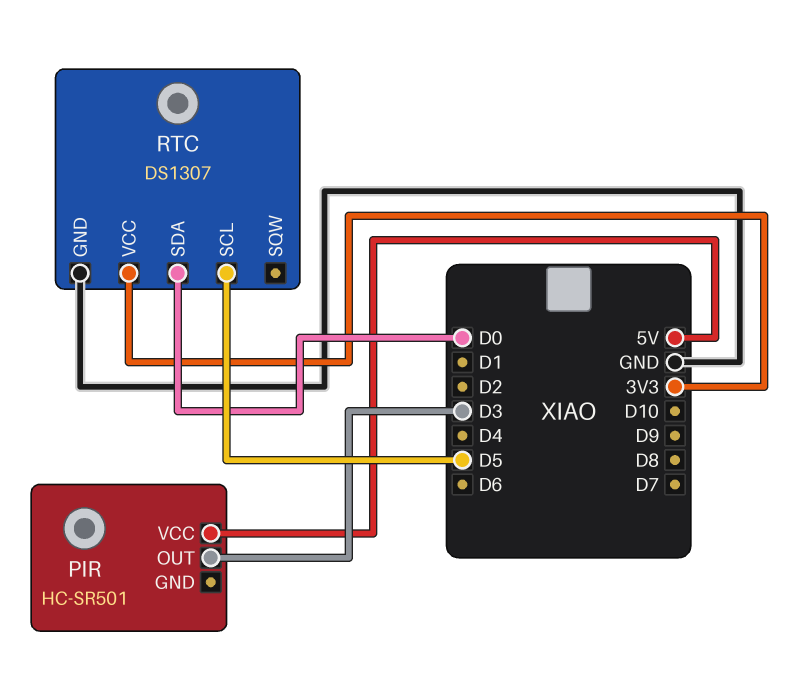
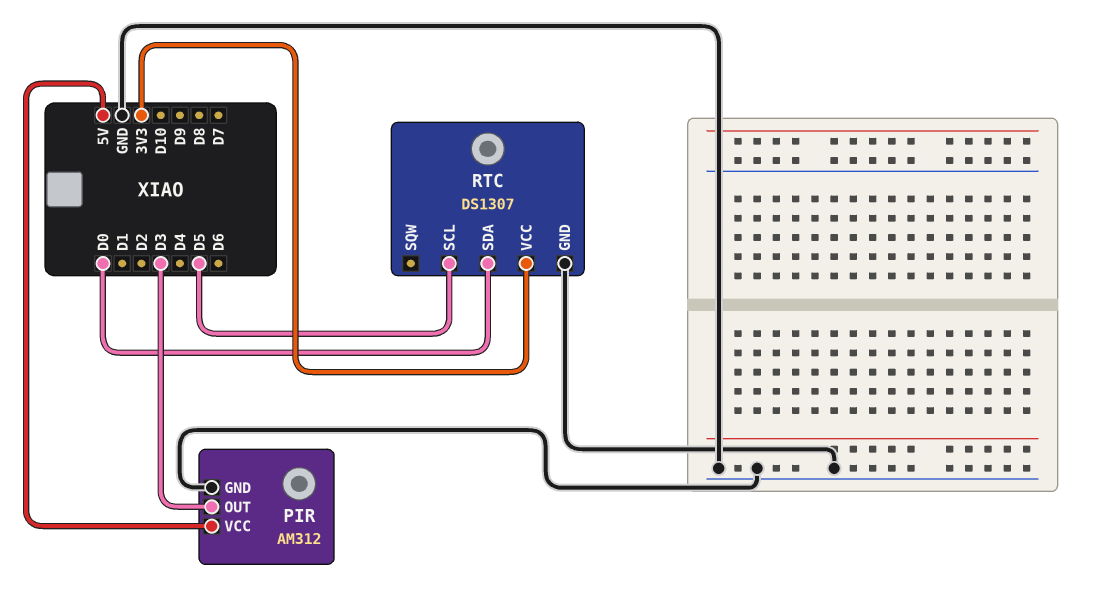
PIR: HC-SR501 -> AM312
PIR pin GND: none -> GND

